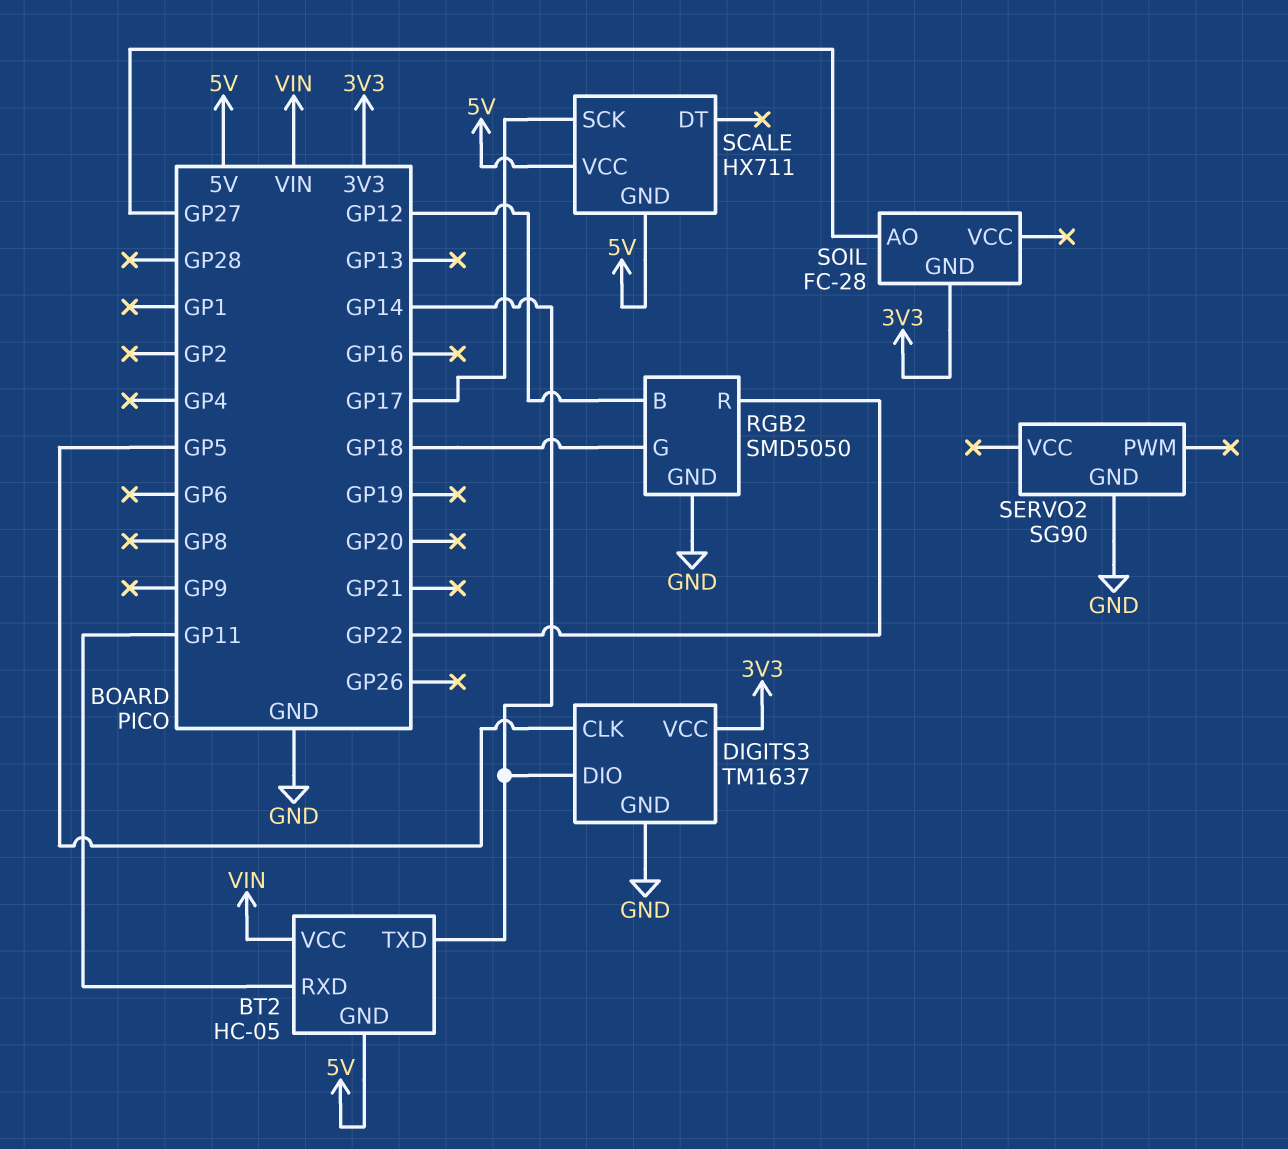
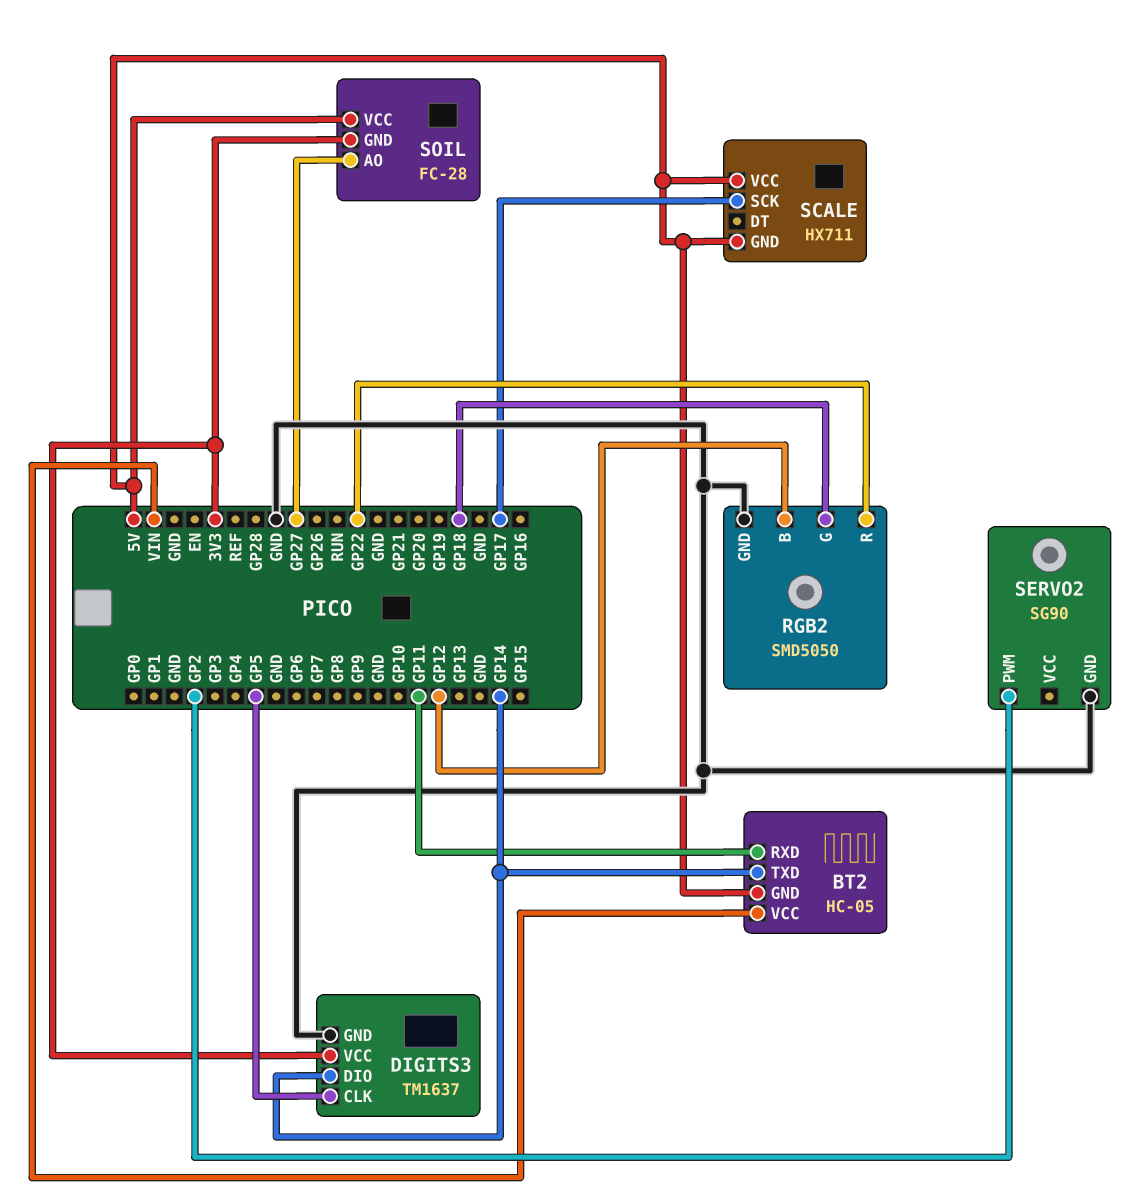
SERVO2 pin PWM: none -> GP2
SOIL pin VCC: none -> 5V

